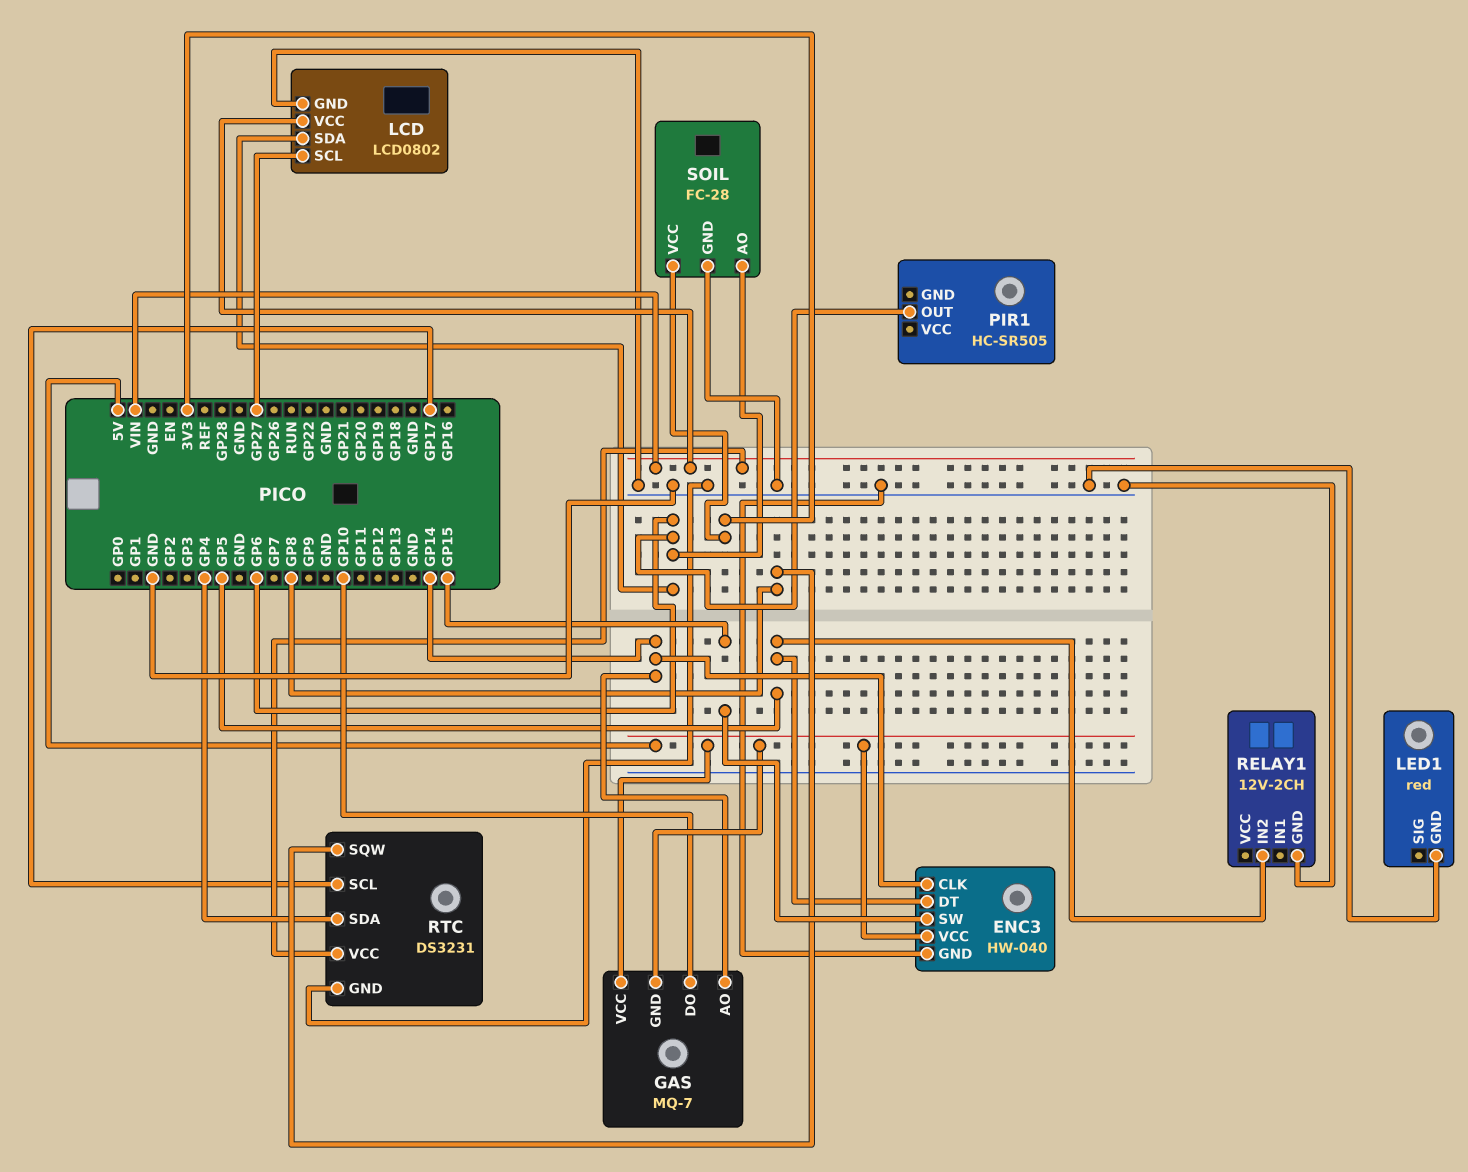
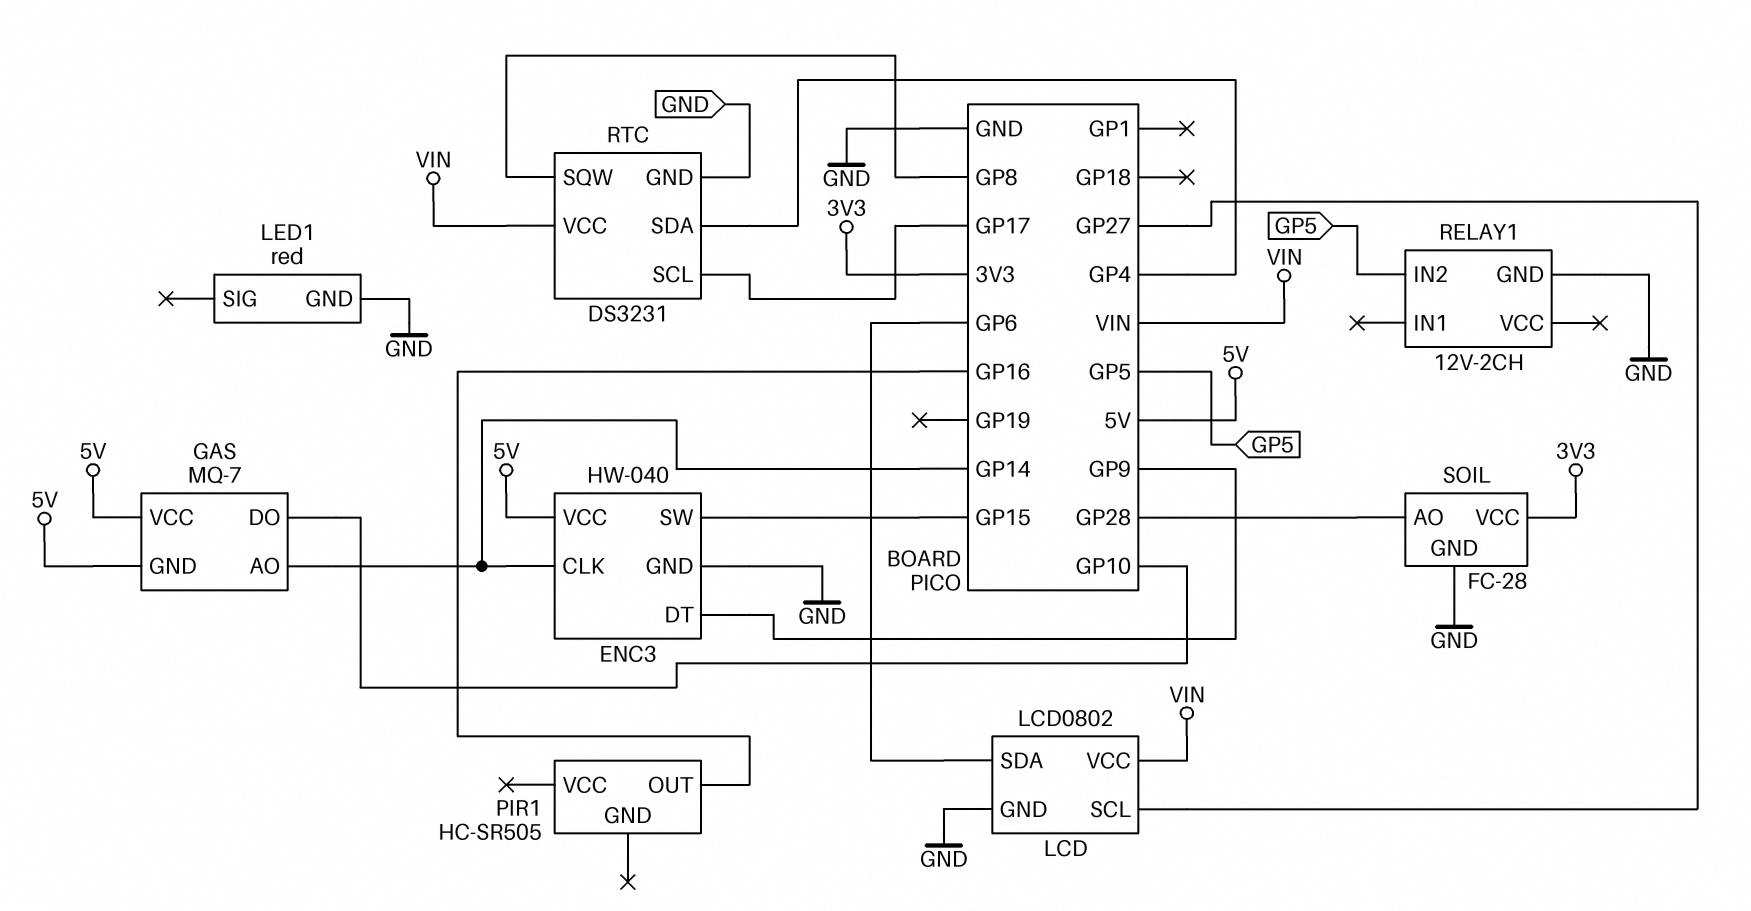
ENC3 pin DT: GP5 -> GP9
PIR1 pin OUT: GP6 -> GP16
SOIL pin AO: GP6 -> GP28

